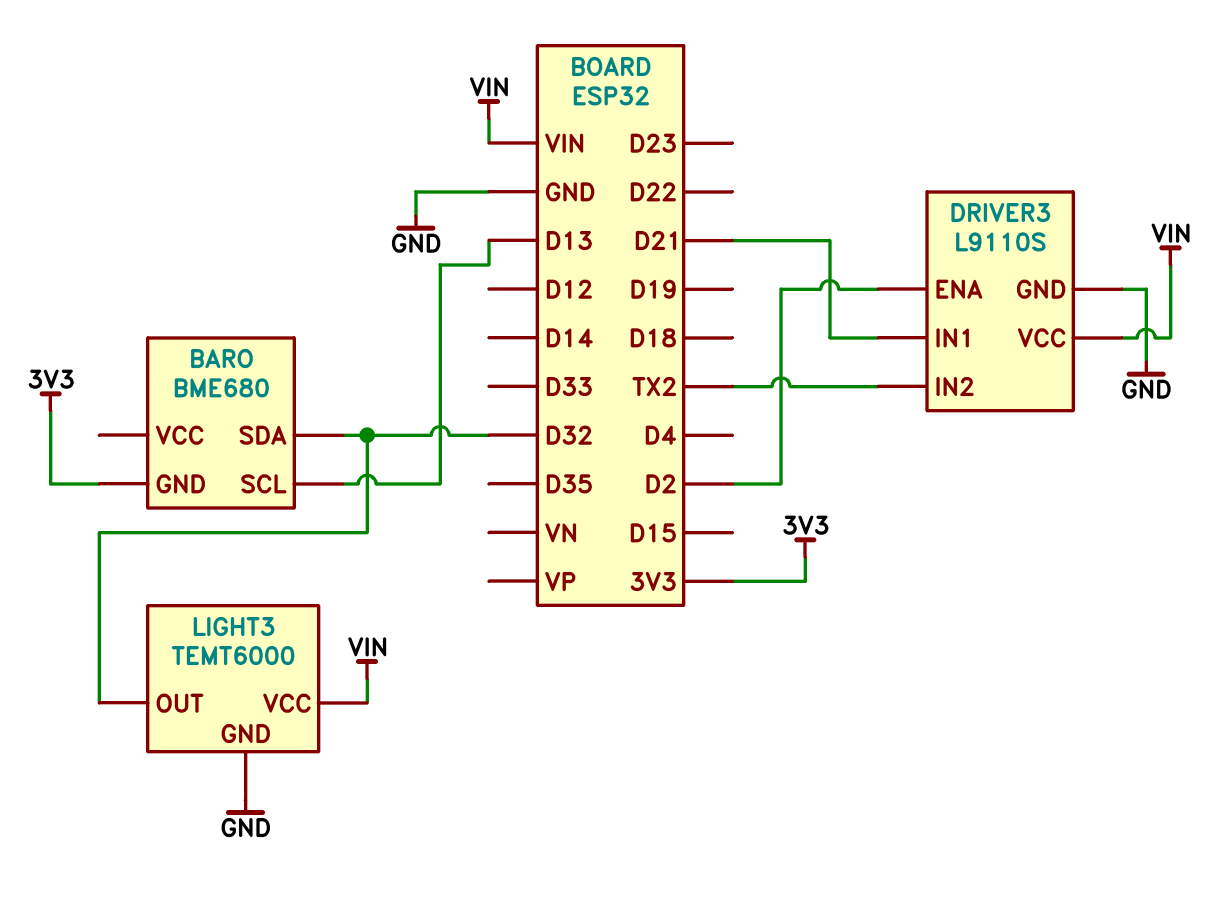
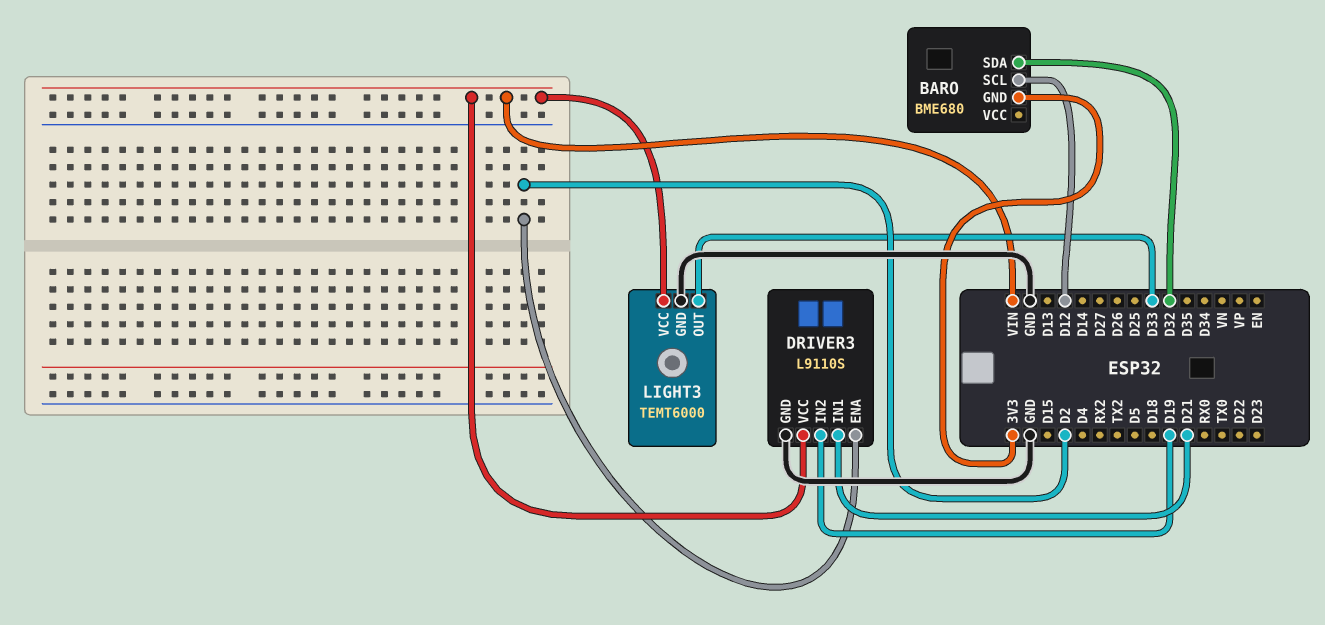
BARO pin SCL: D13 -> D12
DRIVER3 pin IN2: TX2 -> D19
LIGHT3 pin OUT: D32 -> D33

